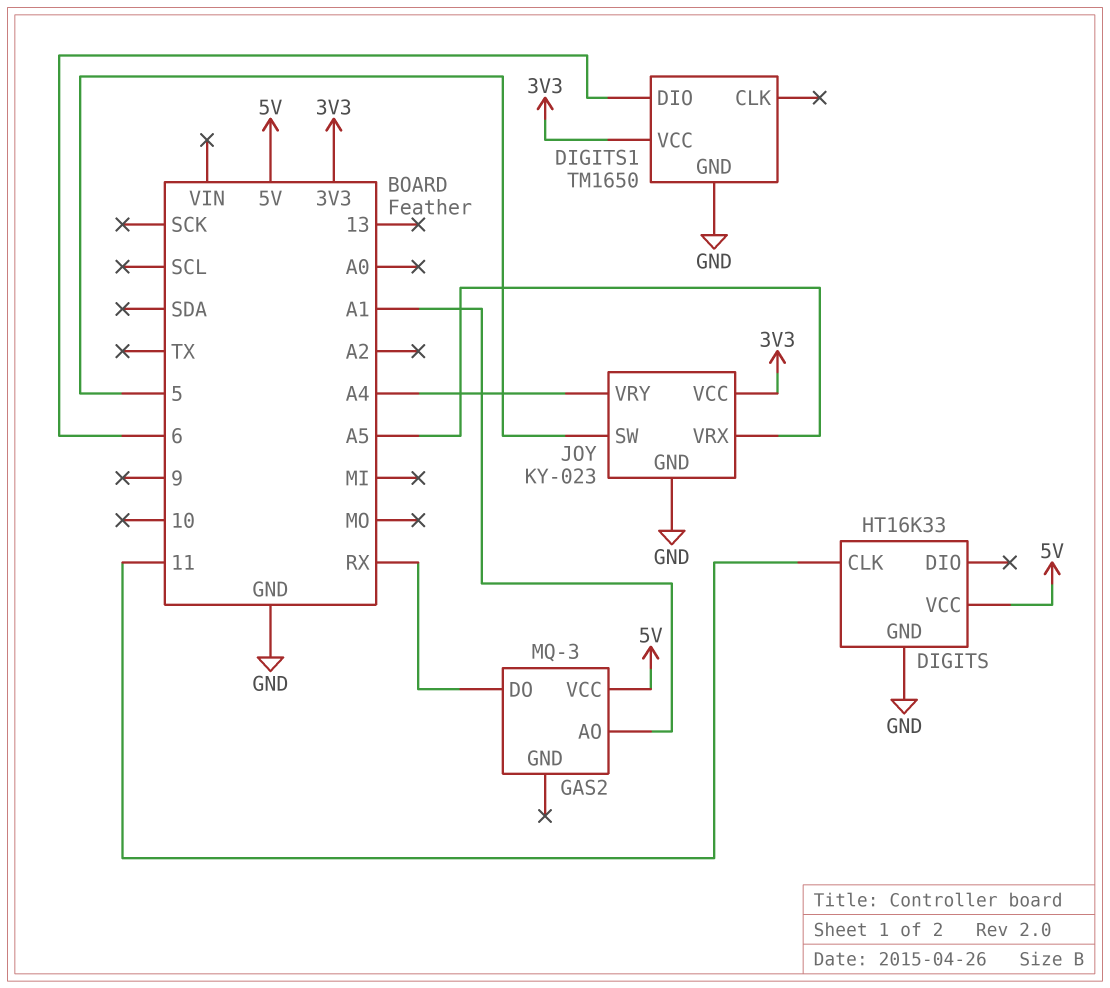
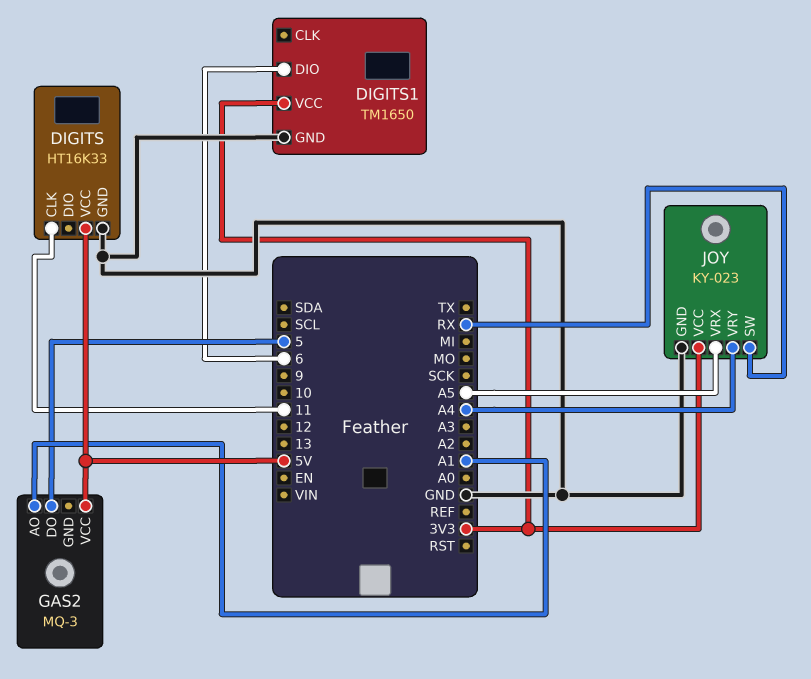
GAS2 pin DO: RX -> 5
JOY pin SW: 5 -> RX

